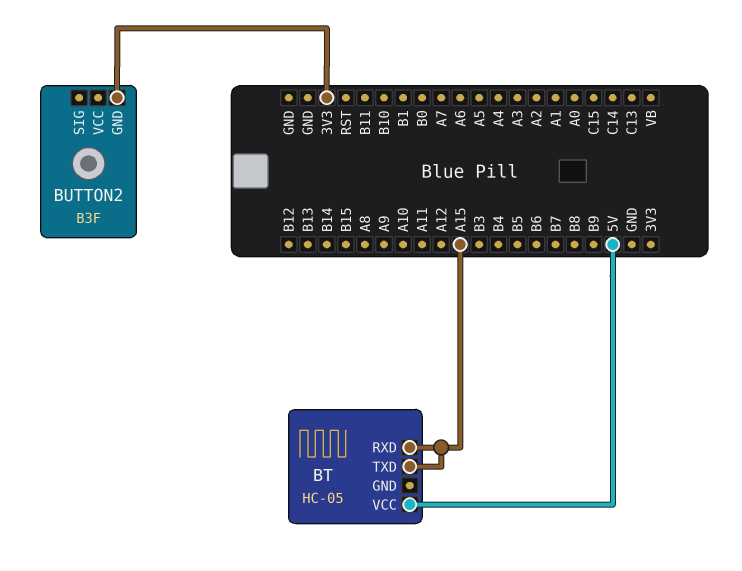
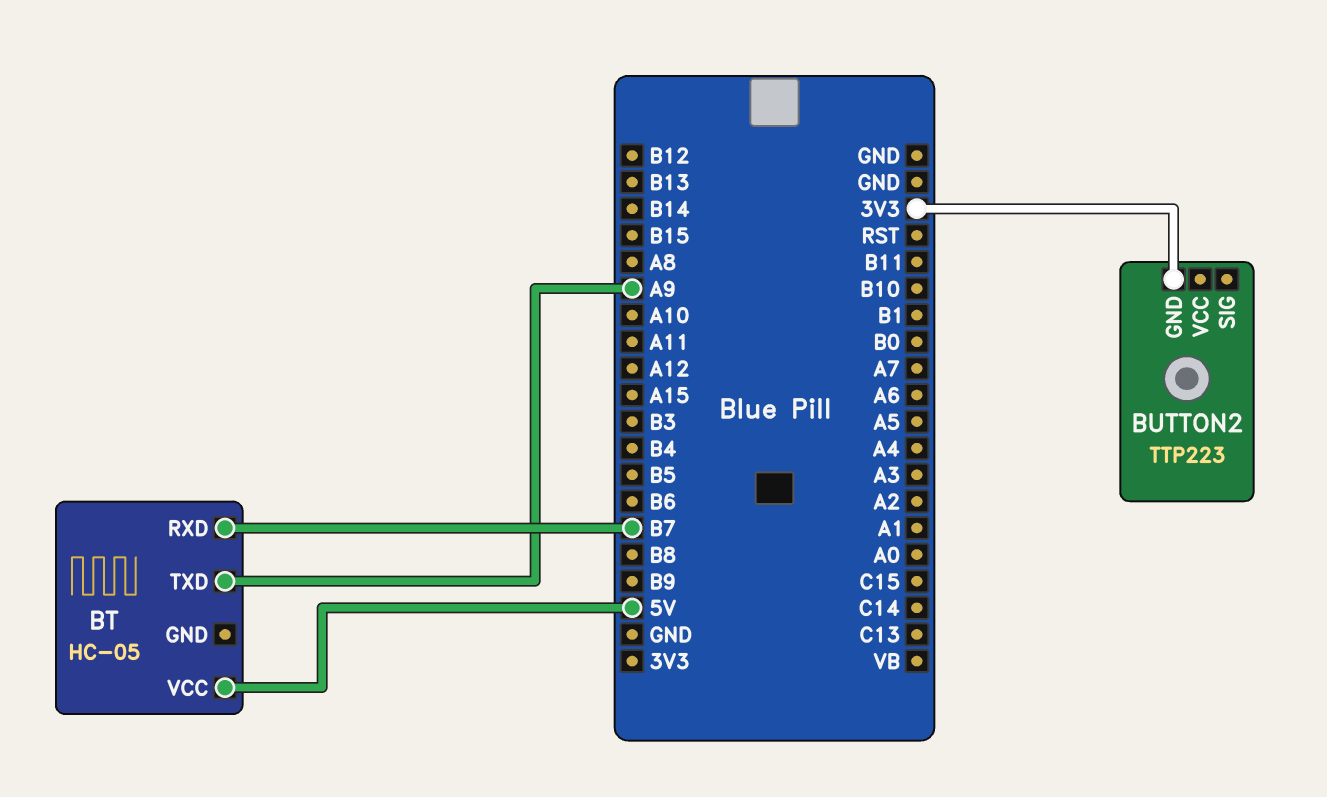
BT pin RXD: A15 -> B7
BT pin TXD: A15 -> A9
BUTTON2: B3F -> TTP223

